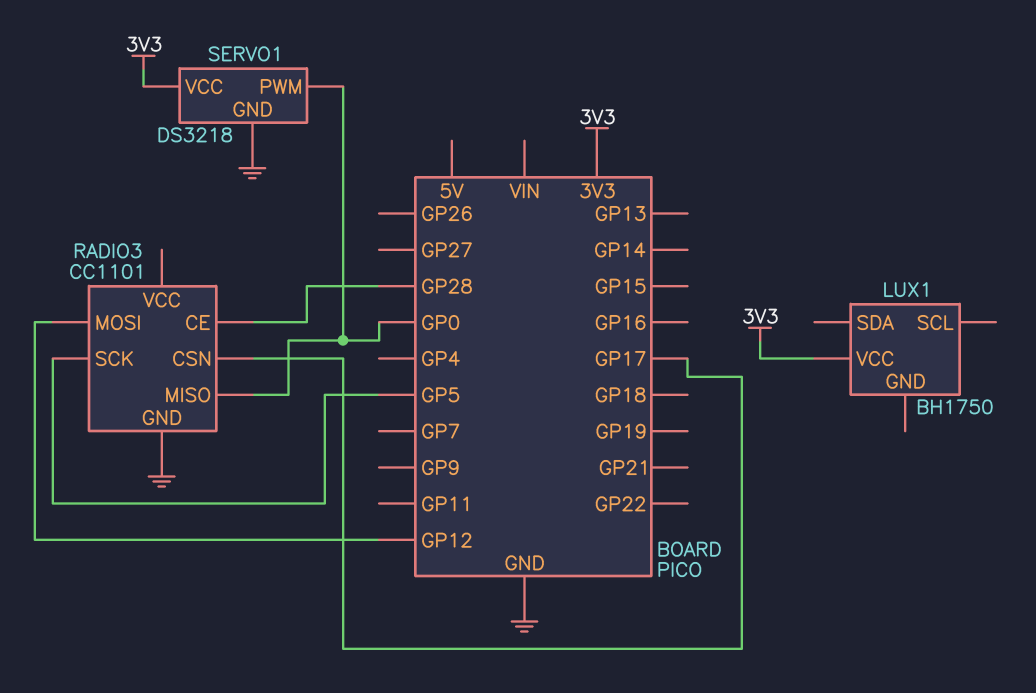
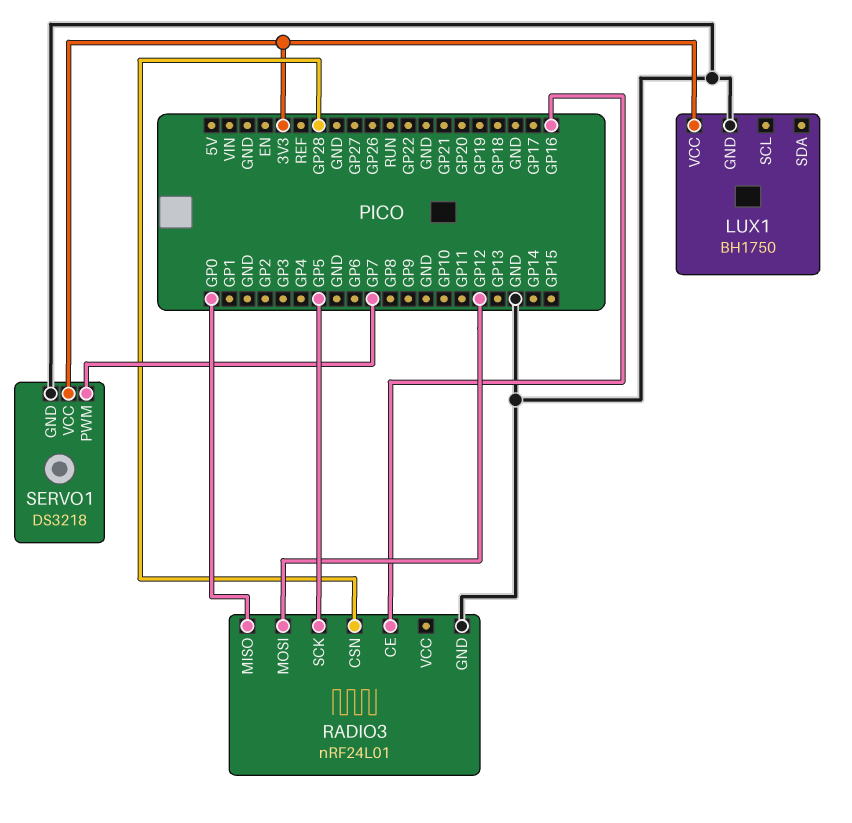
LUX1 pin GND: none -> GND
RADIO3: CC1101 -> nRF24L01
RADIO3 pin CE: GP28 -> GP16
RADIO3 pin CSN: GP17 -> GP28
SERVO1 pin PWM: GP0 -> GP7

